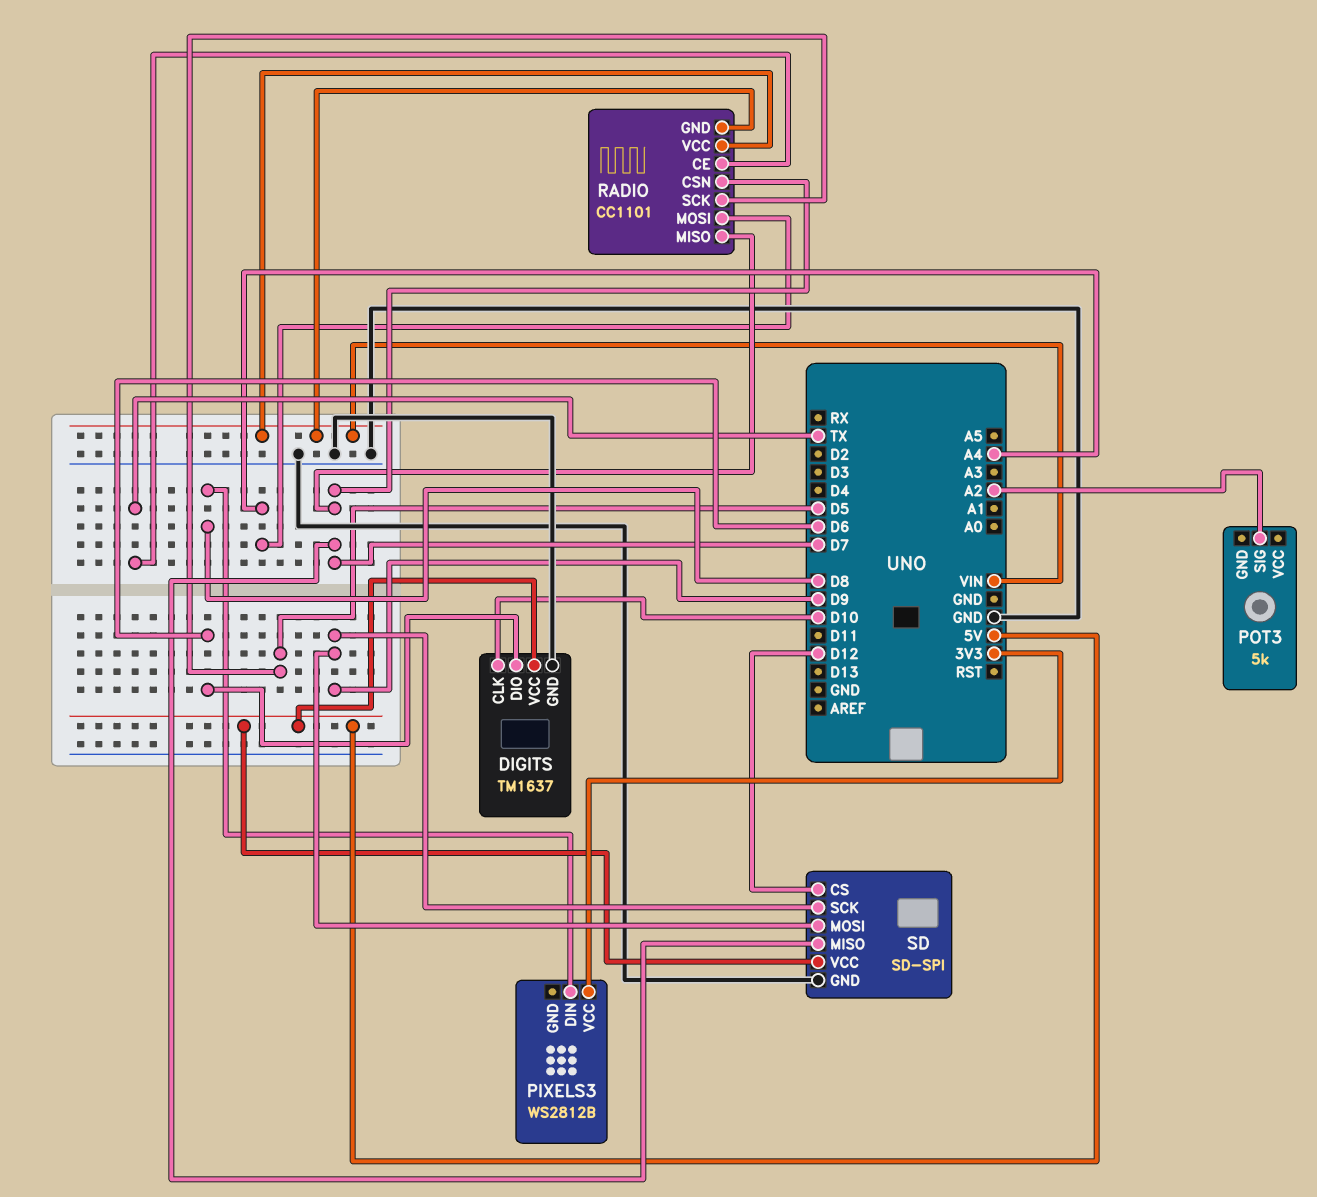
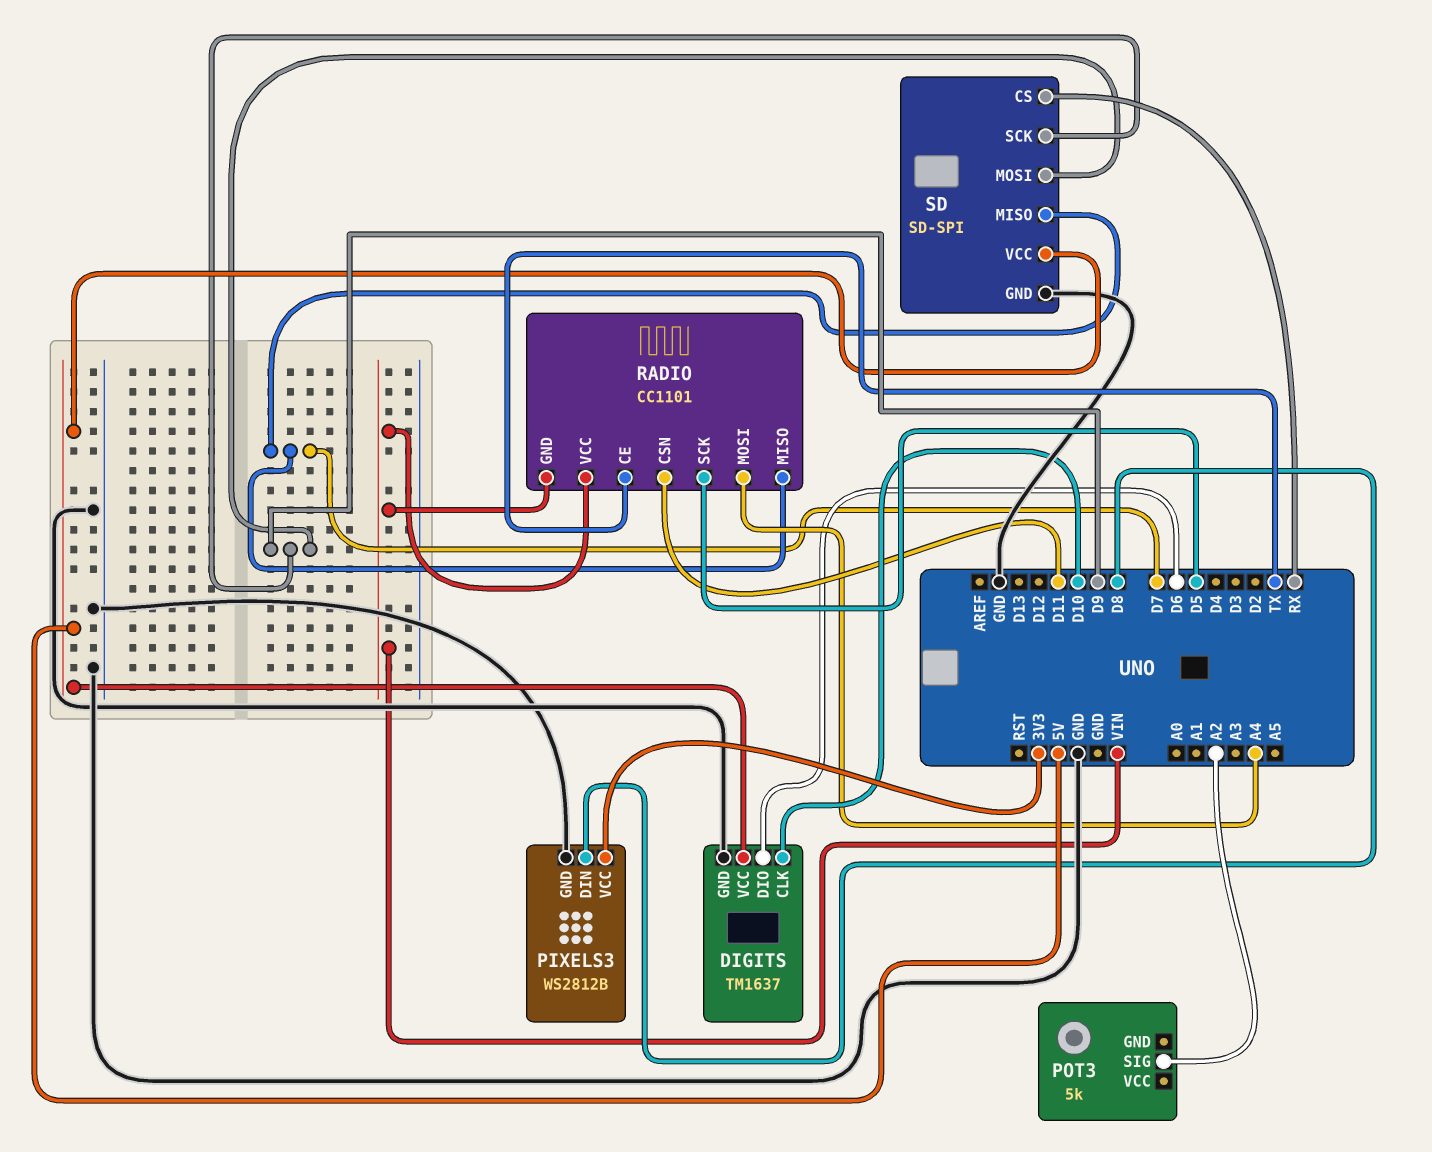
PIXELS3 pin GND: none -> GND
RADIO pin CSN: D7 -> D11
SD pin CS: D12 -> RX

